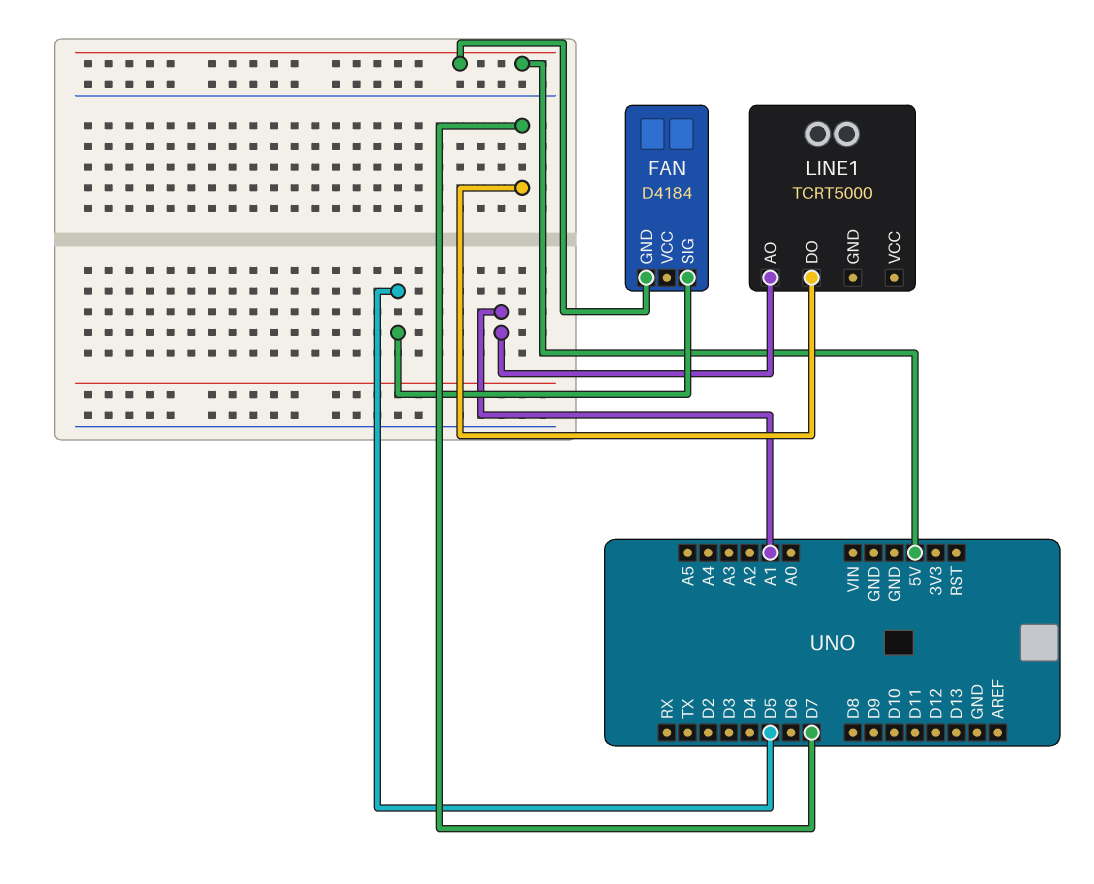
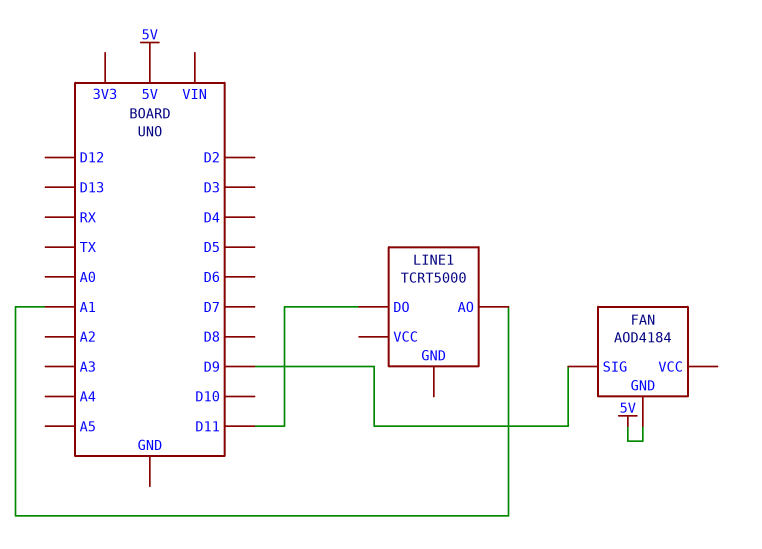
FAN: D4184 -> AOD4184
FAN pin SIG: D5 -> D9
LINE1 pin DO: D7 -> D11

